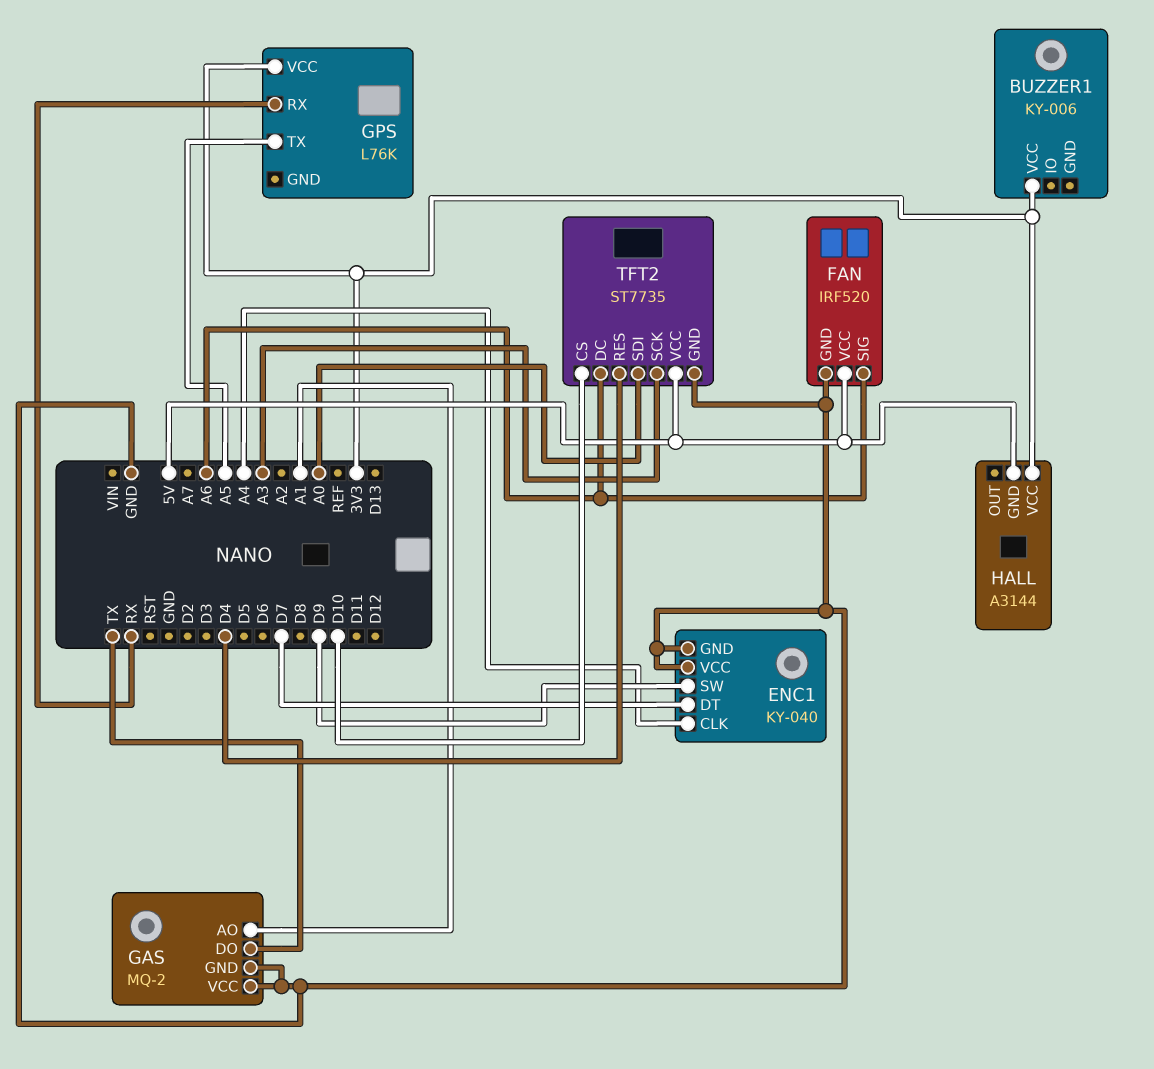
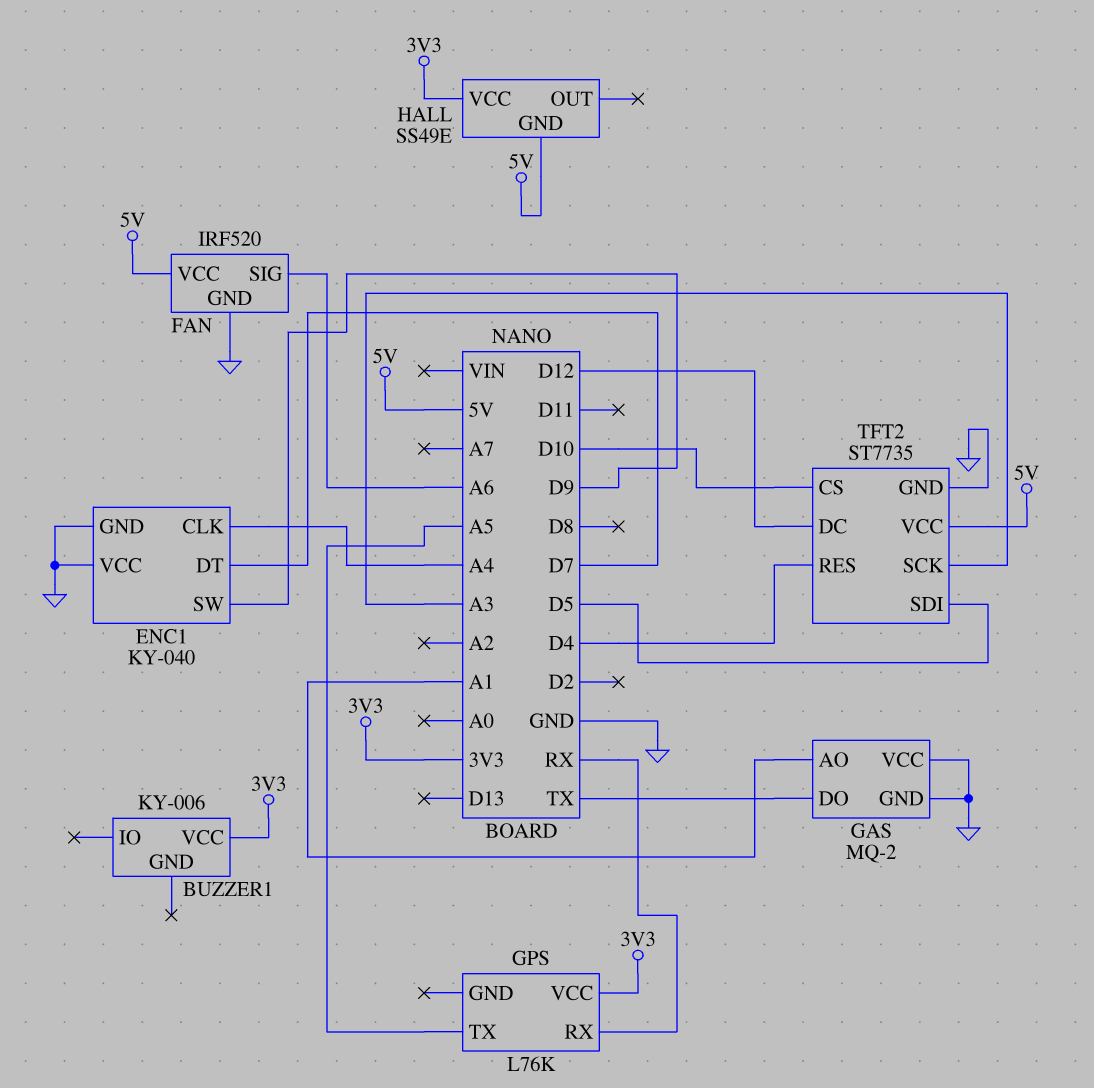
HALL: A3144 -> SS49E
TFT2 pin DC: A6 -> D12
TFT2 pin SDI: A0 -> D5

